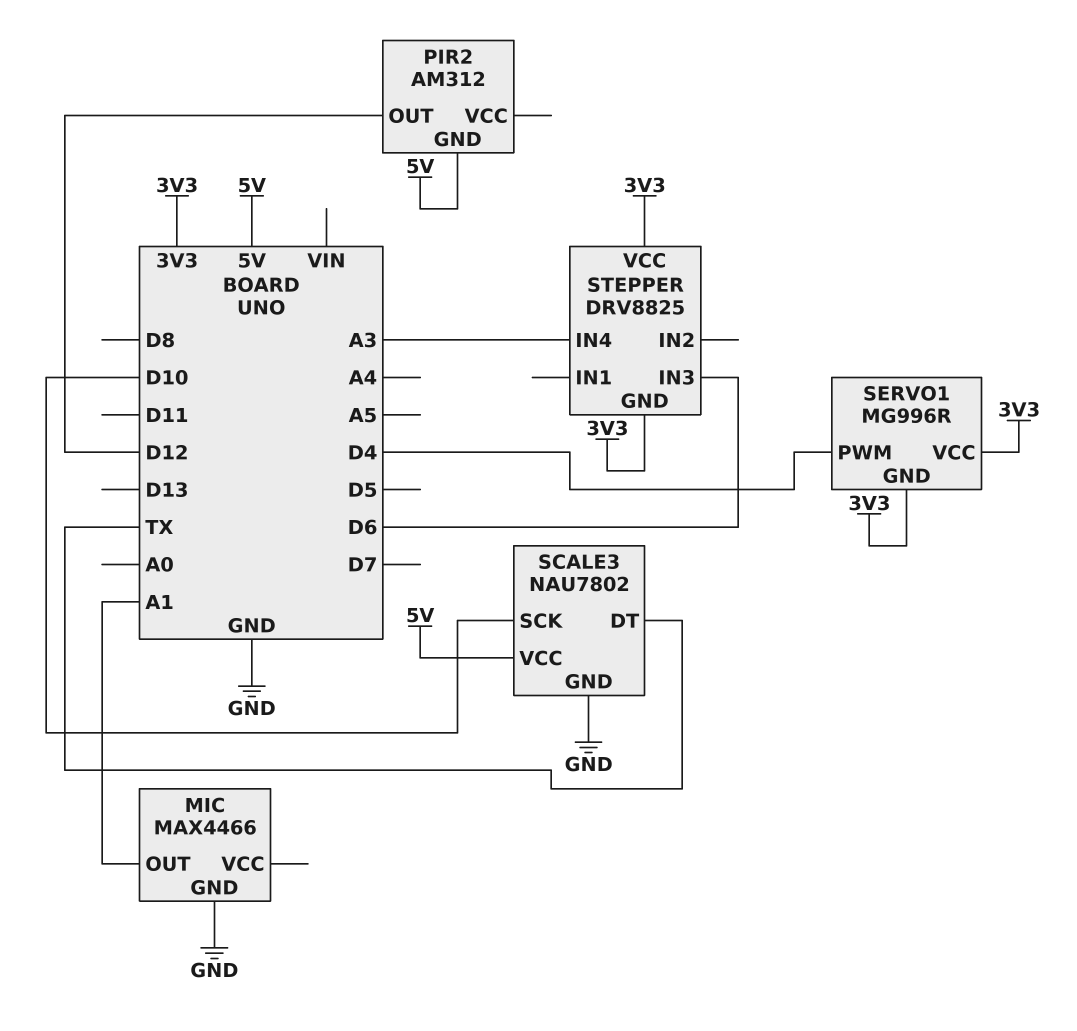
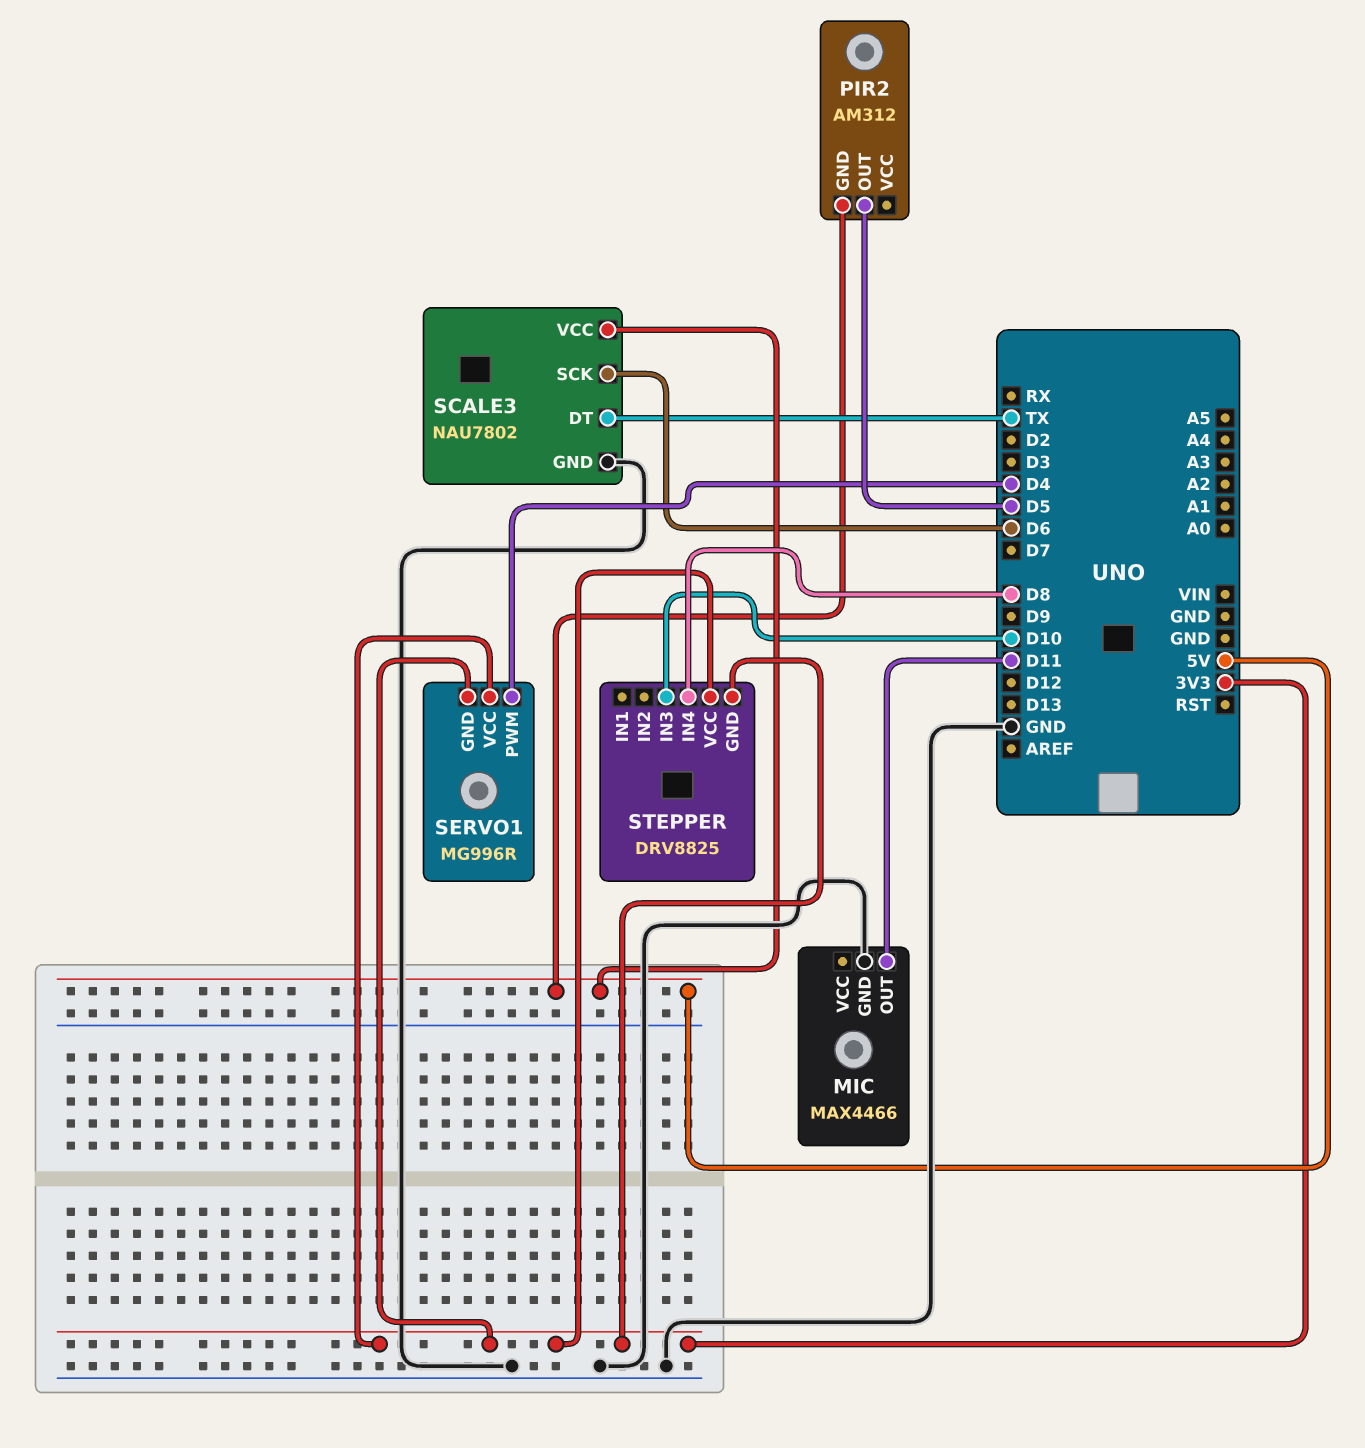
MIC pin OUT: A1 -> D11
PIR2 pin OUT: D12 -> D5
SCALE3 pin SCK: D10 -> D6
STEPPER pin IN3: D6 -> D10
STEPPER pin IN4: A3 -> D8

